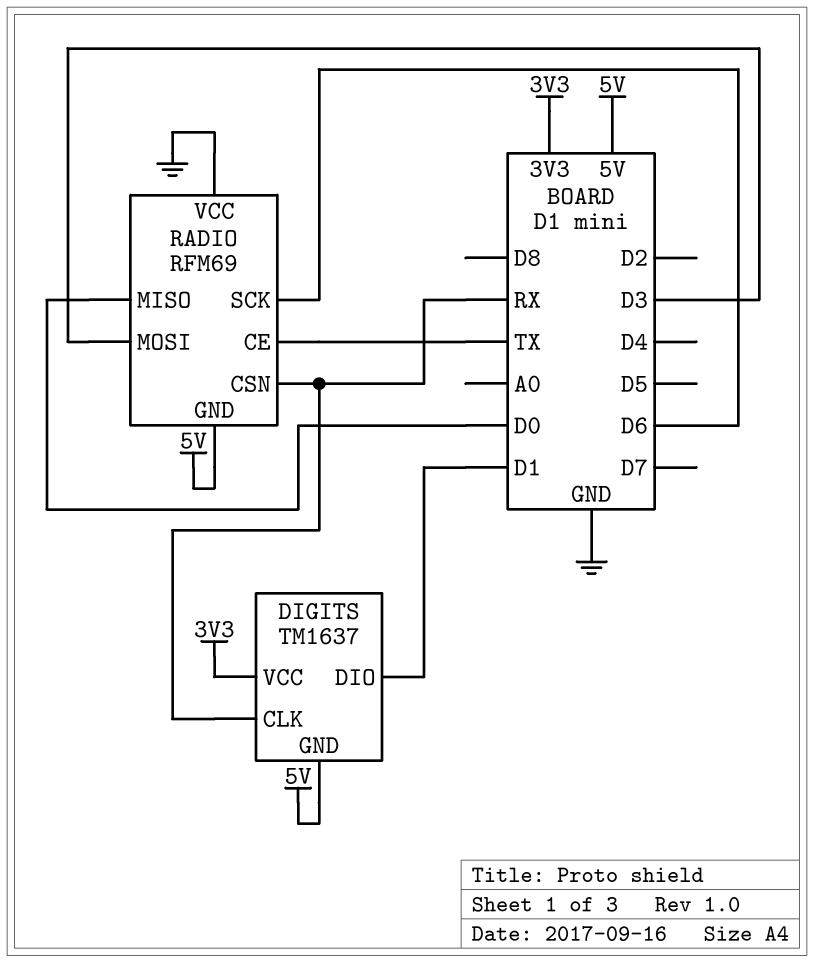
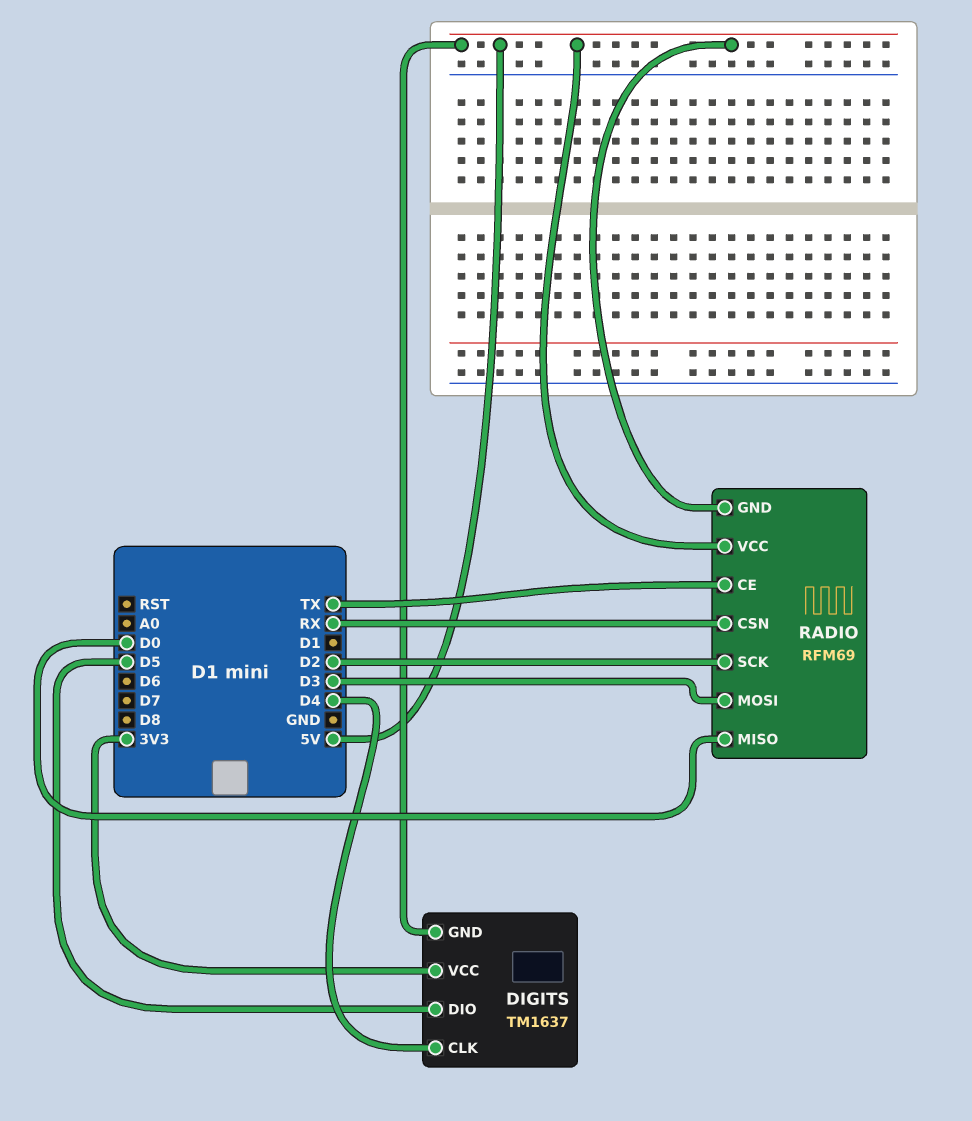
DIGITS pin CLK: RX -> D4
DIGITS pin DIO: D1 -> D5
RADIO pin SCK: D6 -> D2
RADIO pin VCC: GND -> 5V

